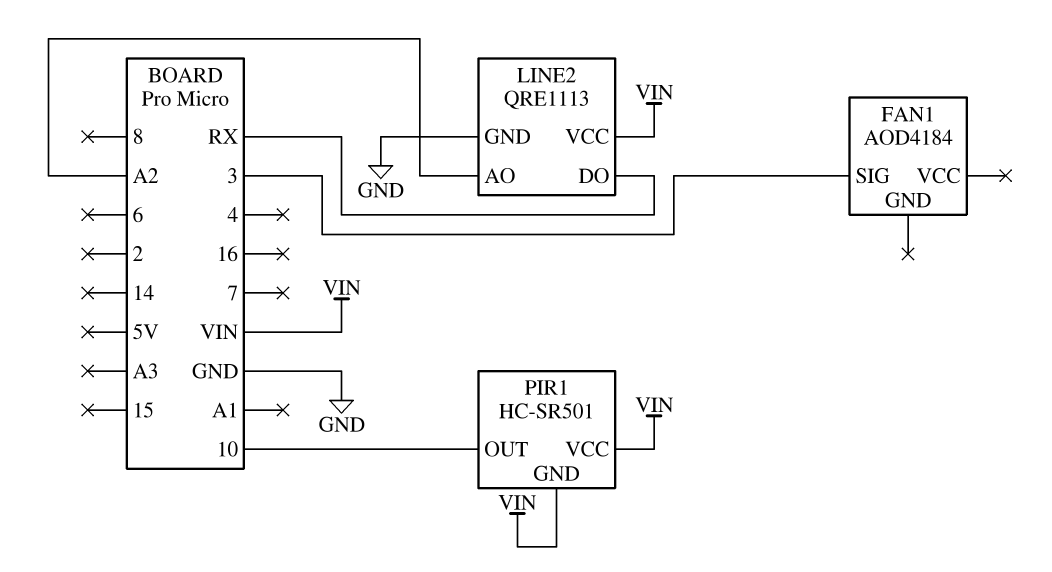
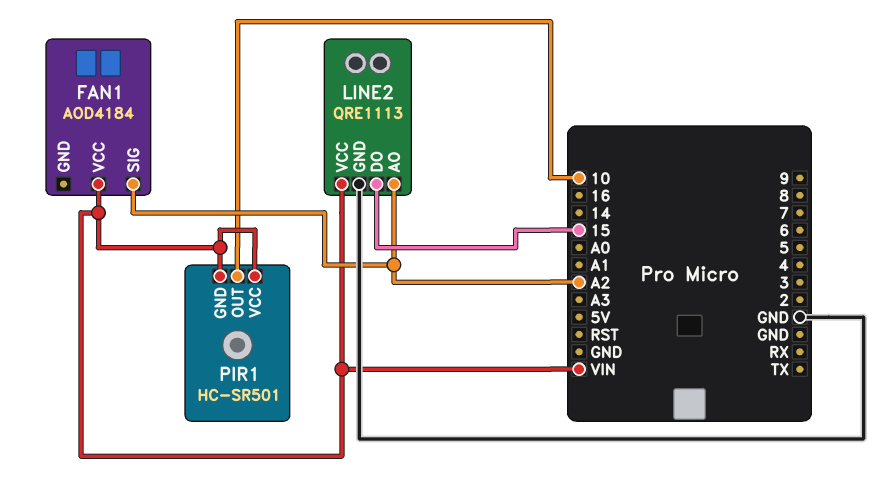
FAN1 pin SIG: 3 -> A2
FAN1 pin VCC: none -> VIN
LINE2 pin DO: RX -> 15

